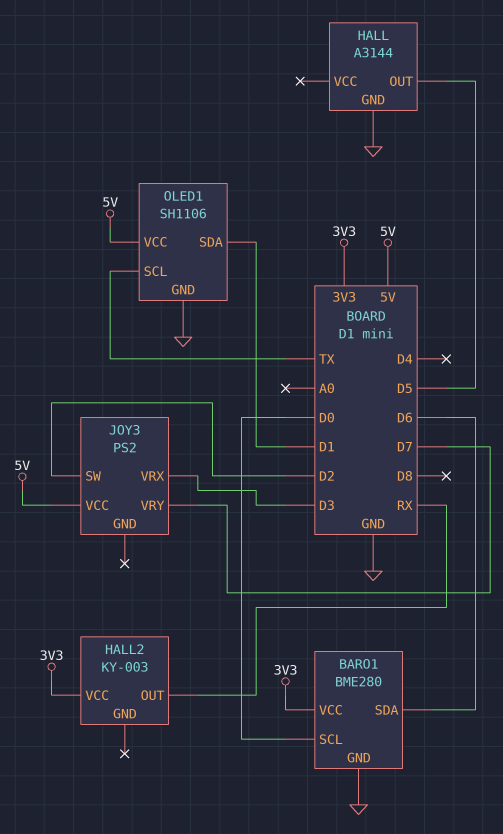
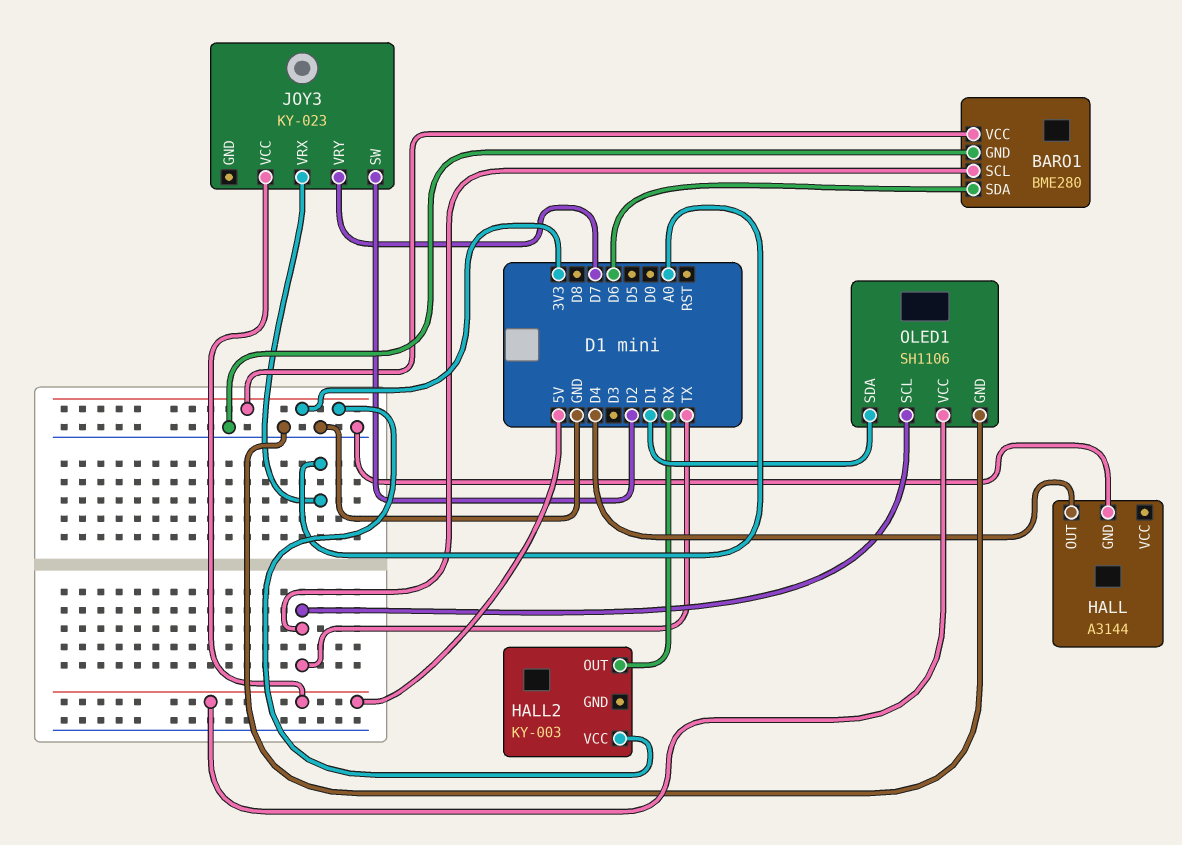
BARO1 pin SCL: D0 -> TX
HALL pin OUT: D5 -> D4
JOY3: PS2 -> KY-023
JOY3 pin VRX: D3 -> A0

